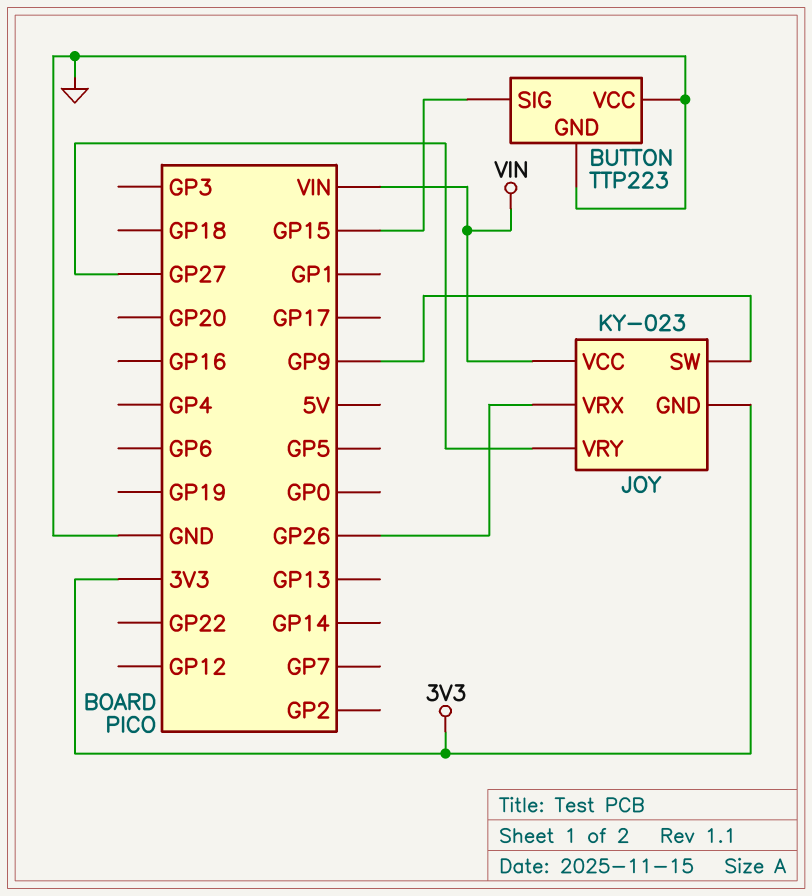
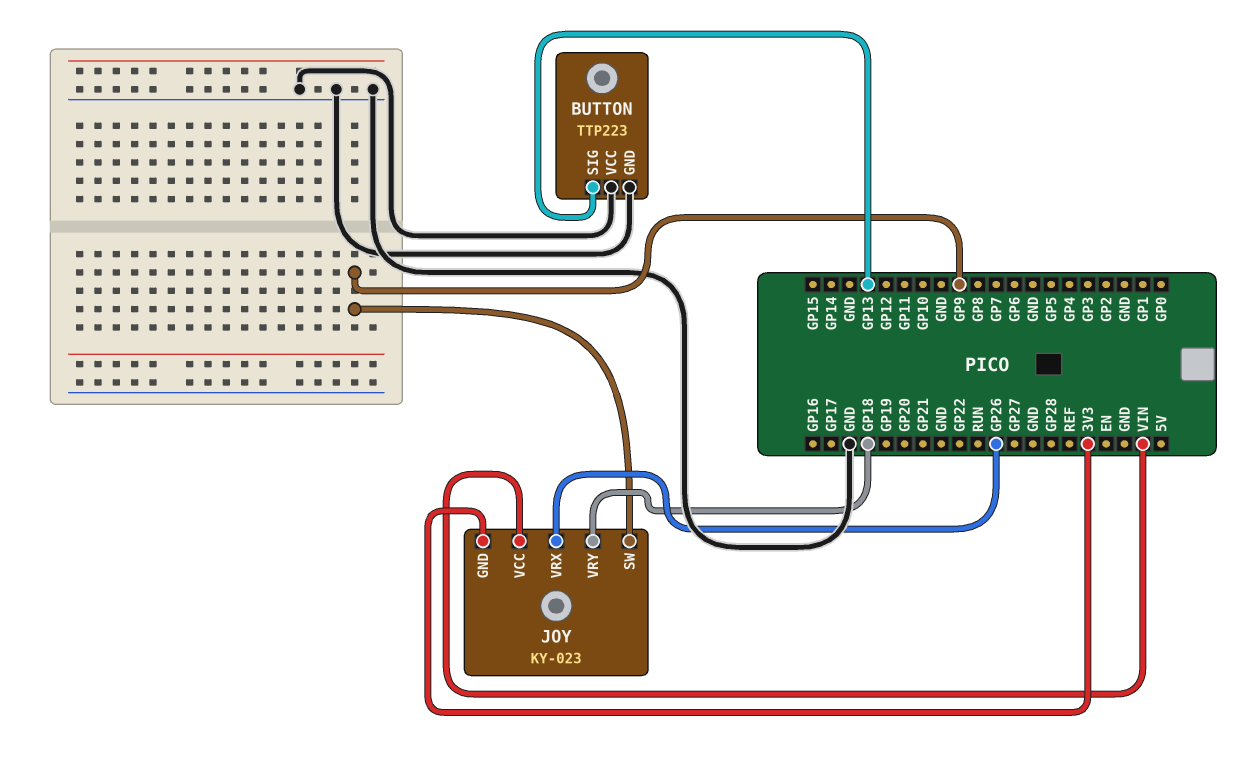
BUTTON pin SIG: GP15 -> GP13
JOY pin VRY: GP27 -> GP18

